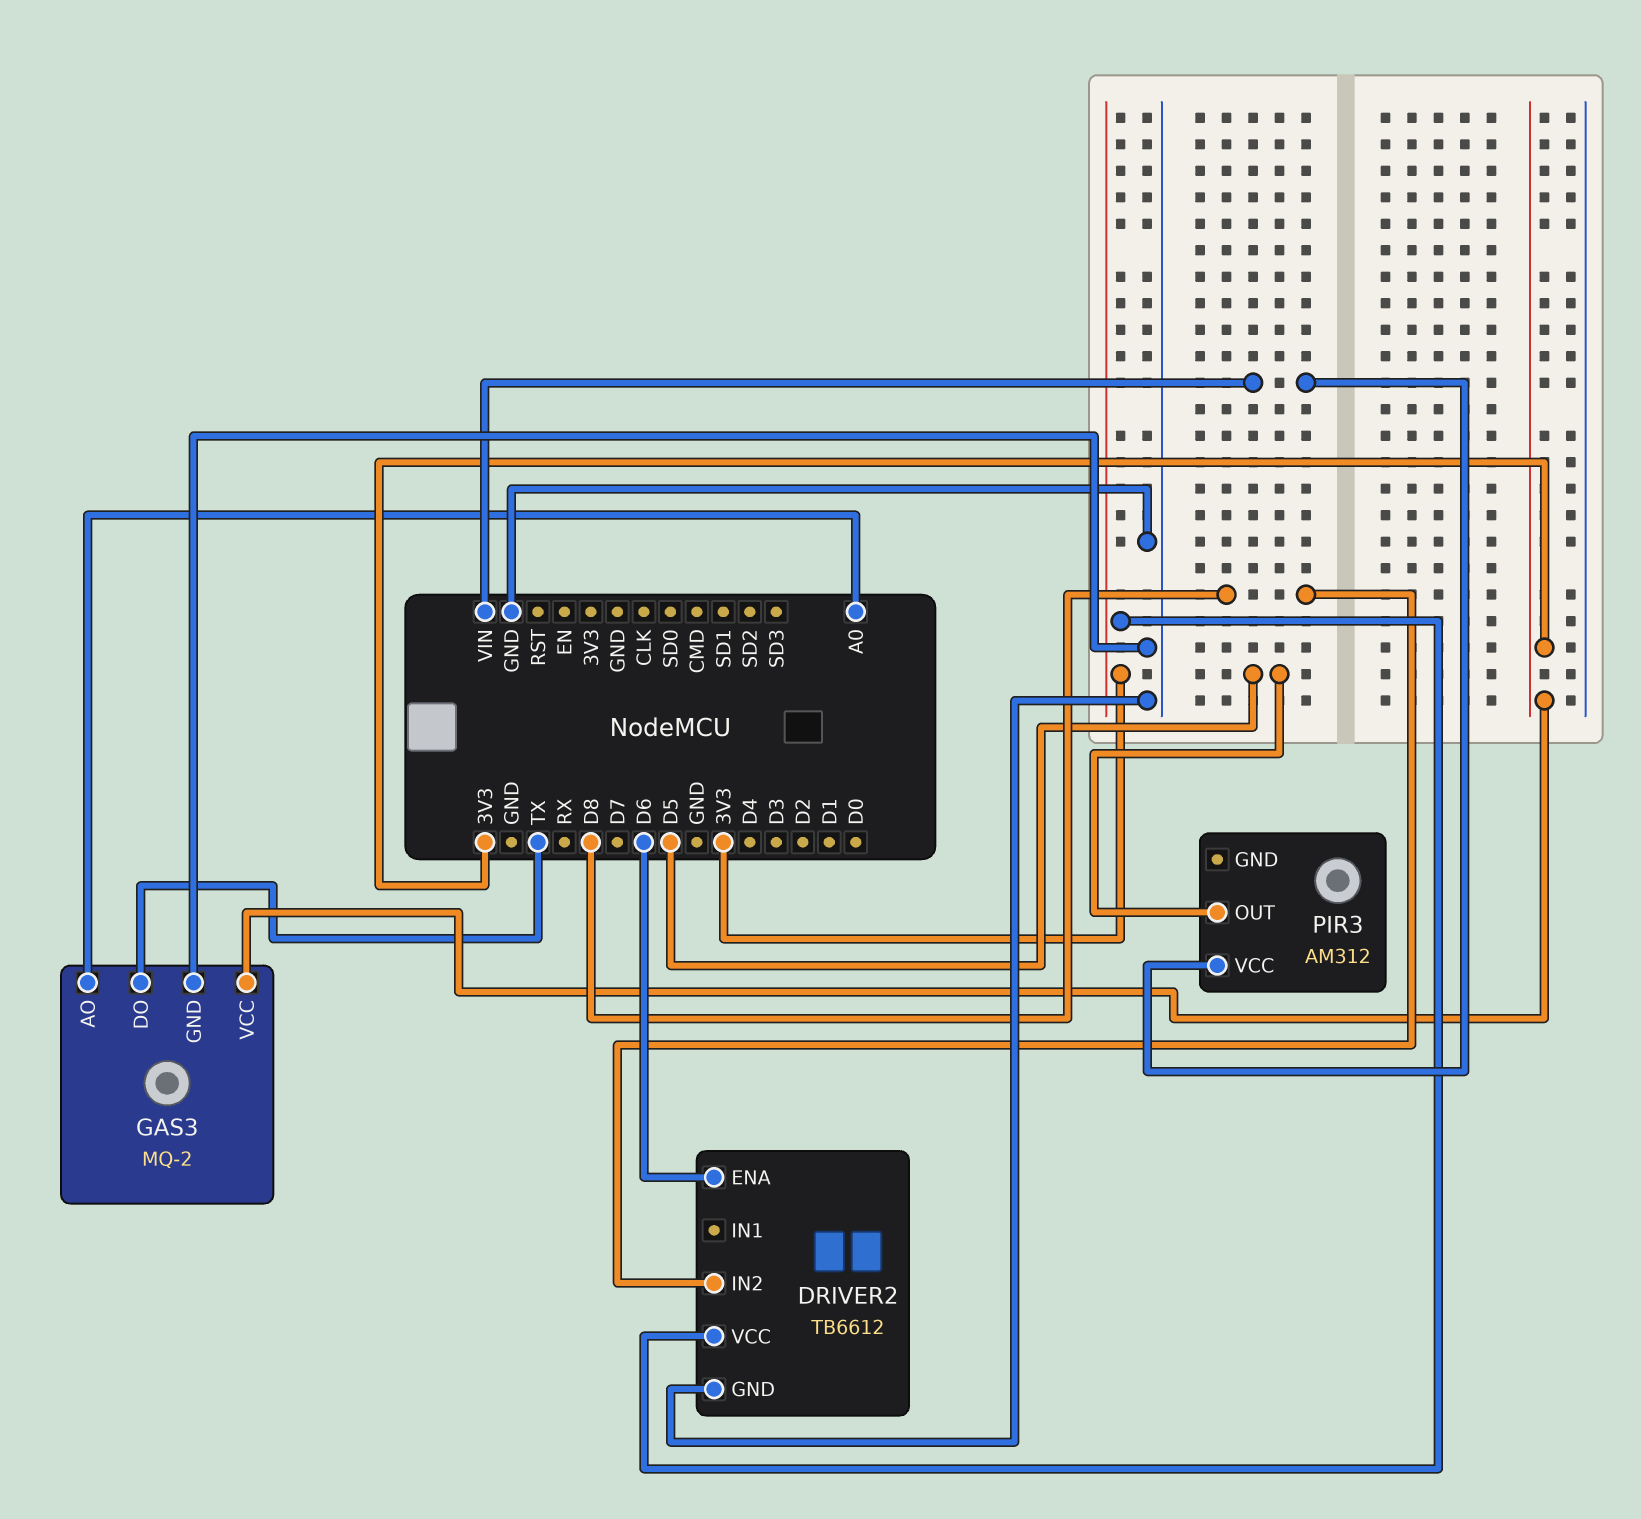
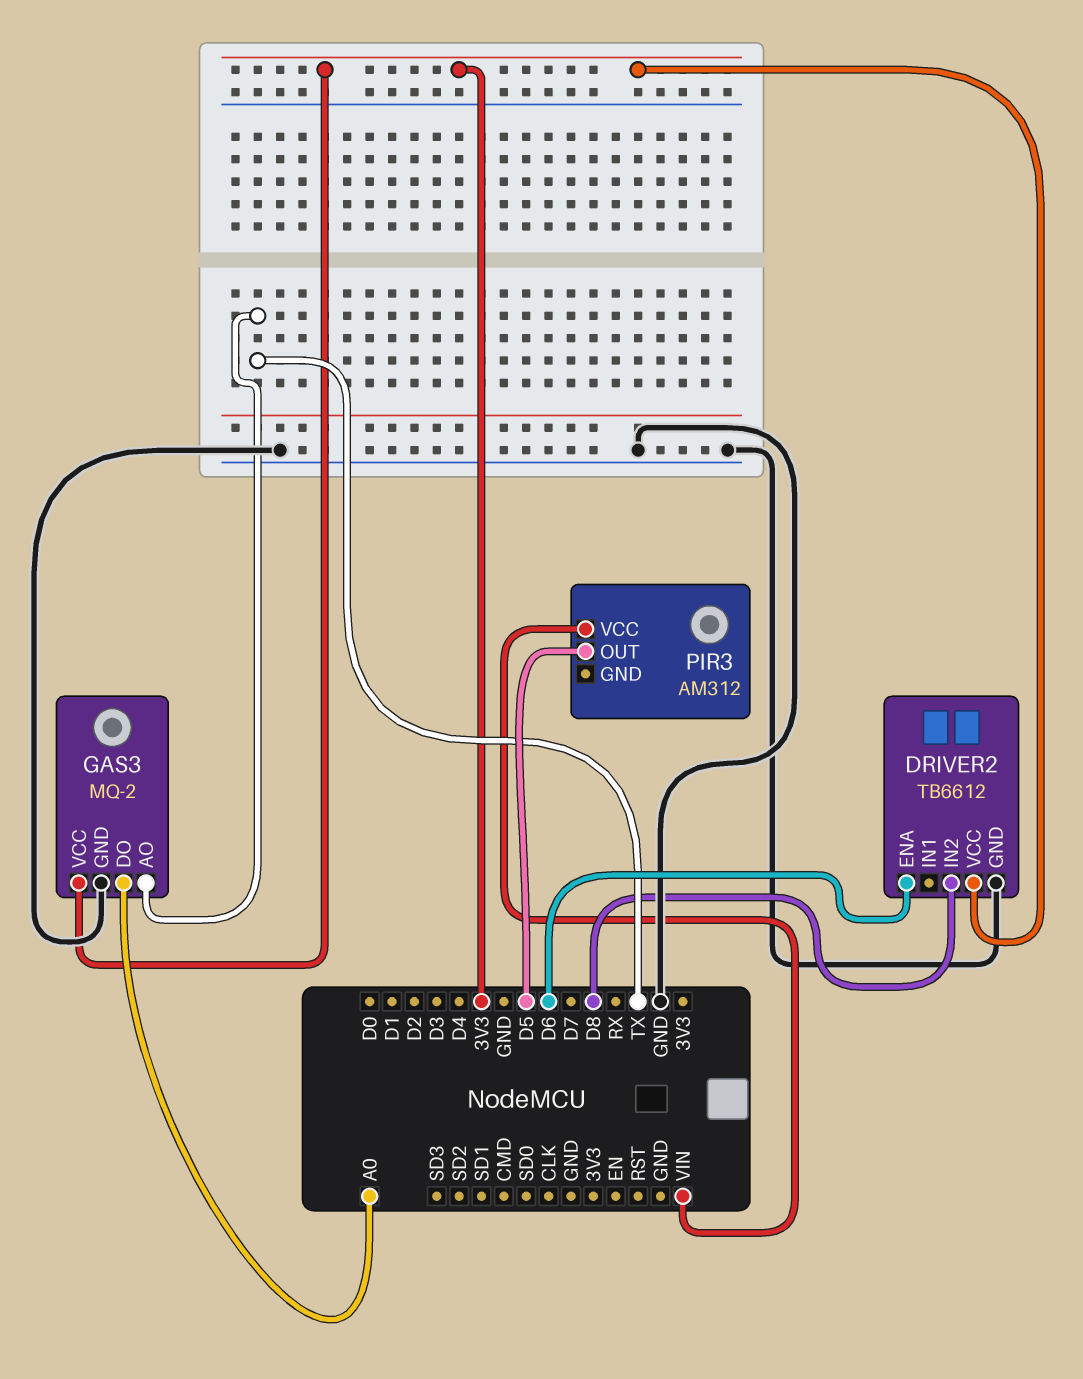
GAS3 pin AO: A0 -> TX
GAS3 pin DO: TX -> A0

